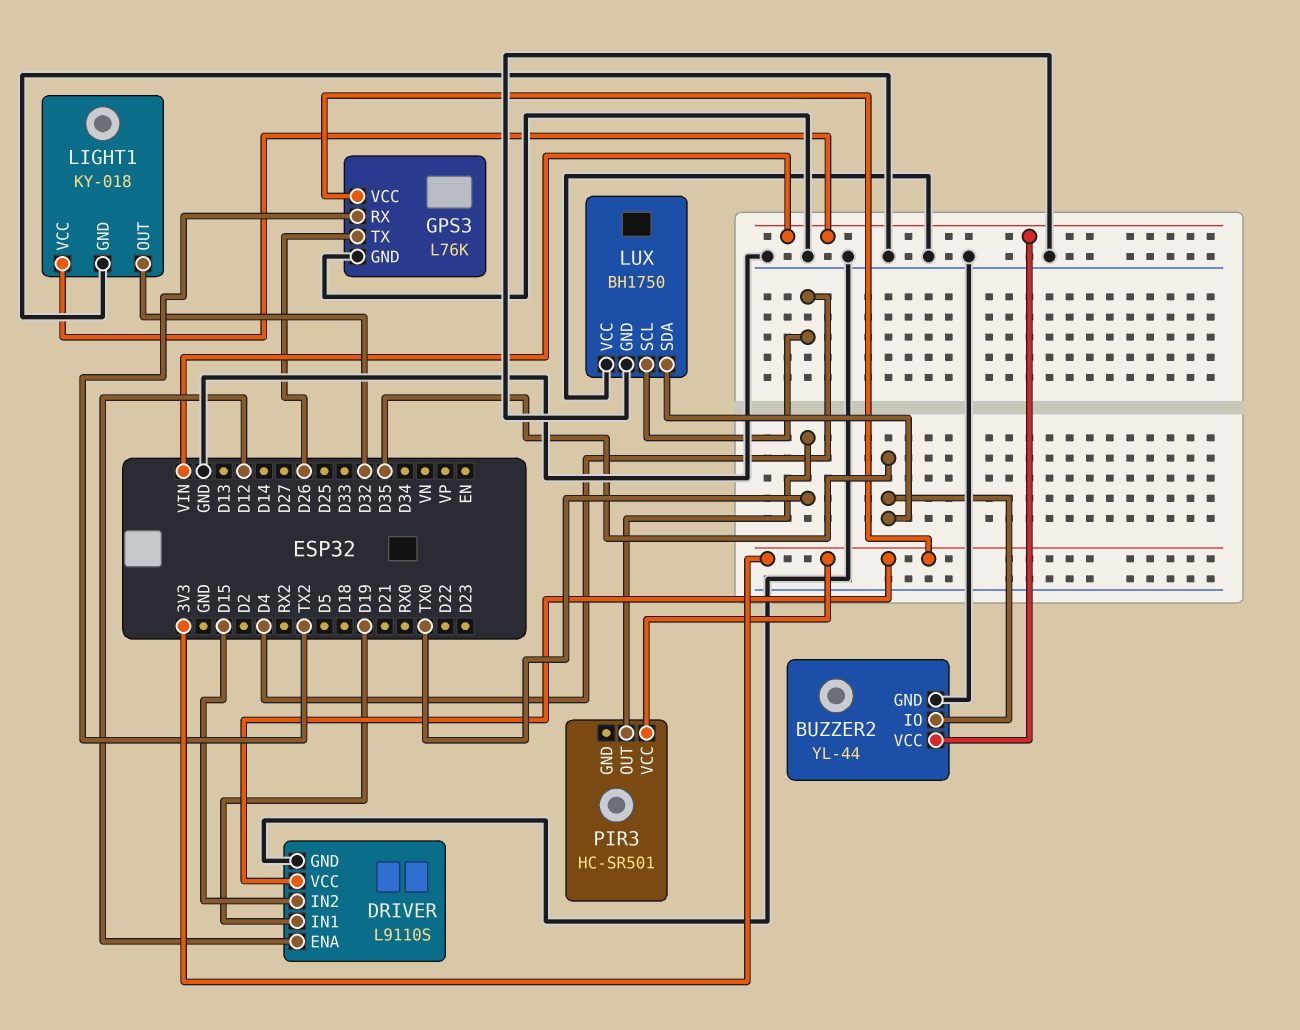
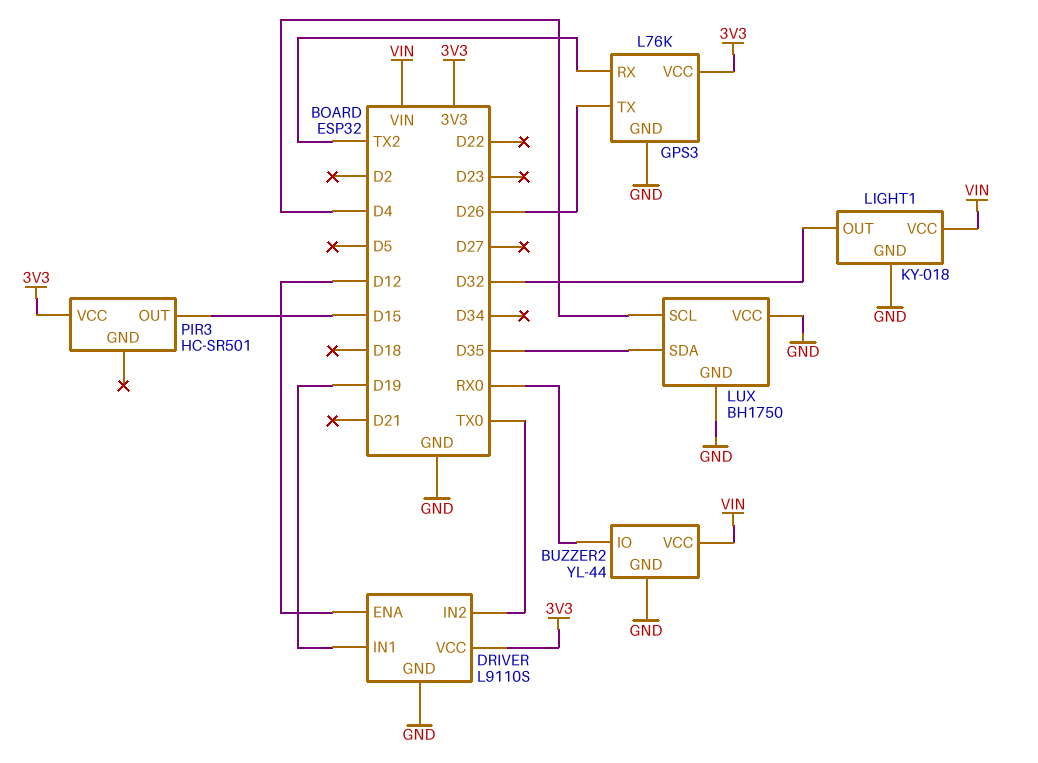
BUZZER2 pin IO: D35 -> RX0
DRIVER pin IN2: D15 -> TX0
PIR3 pin OUT: TX0 -> D15

